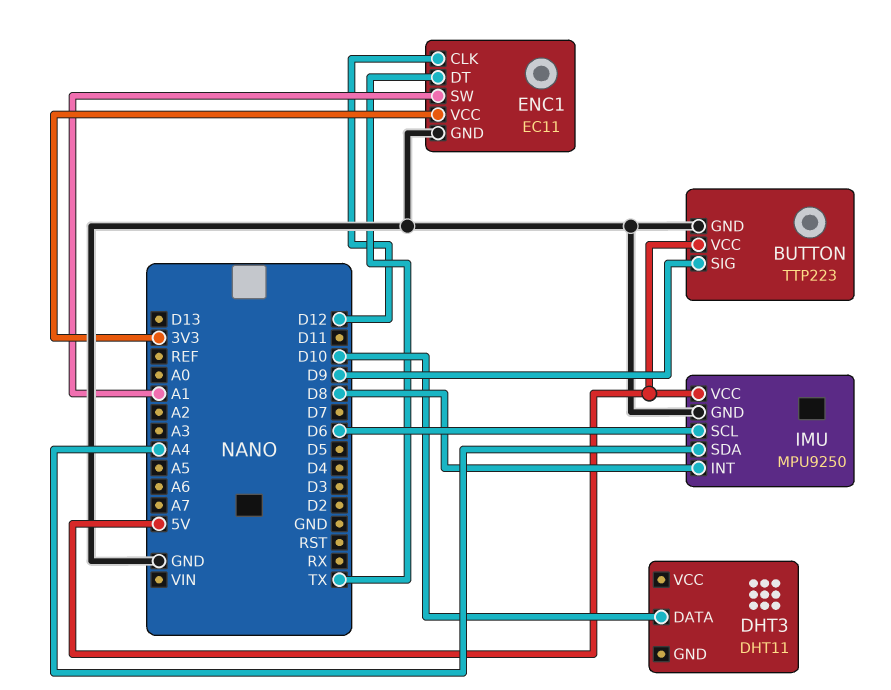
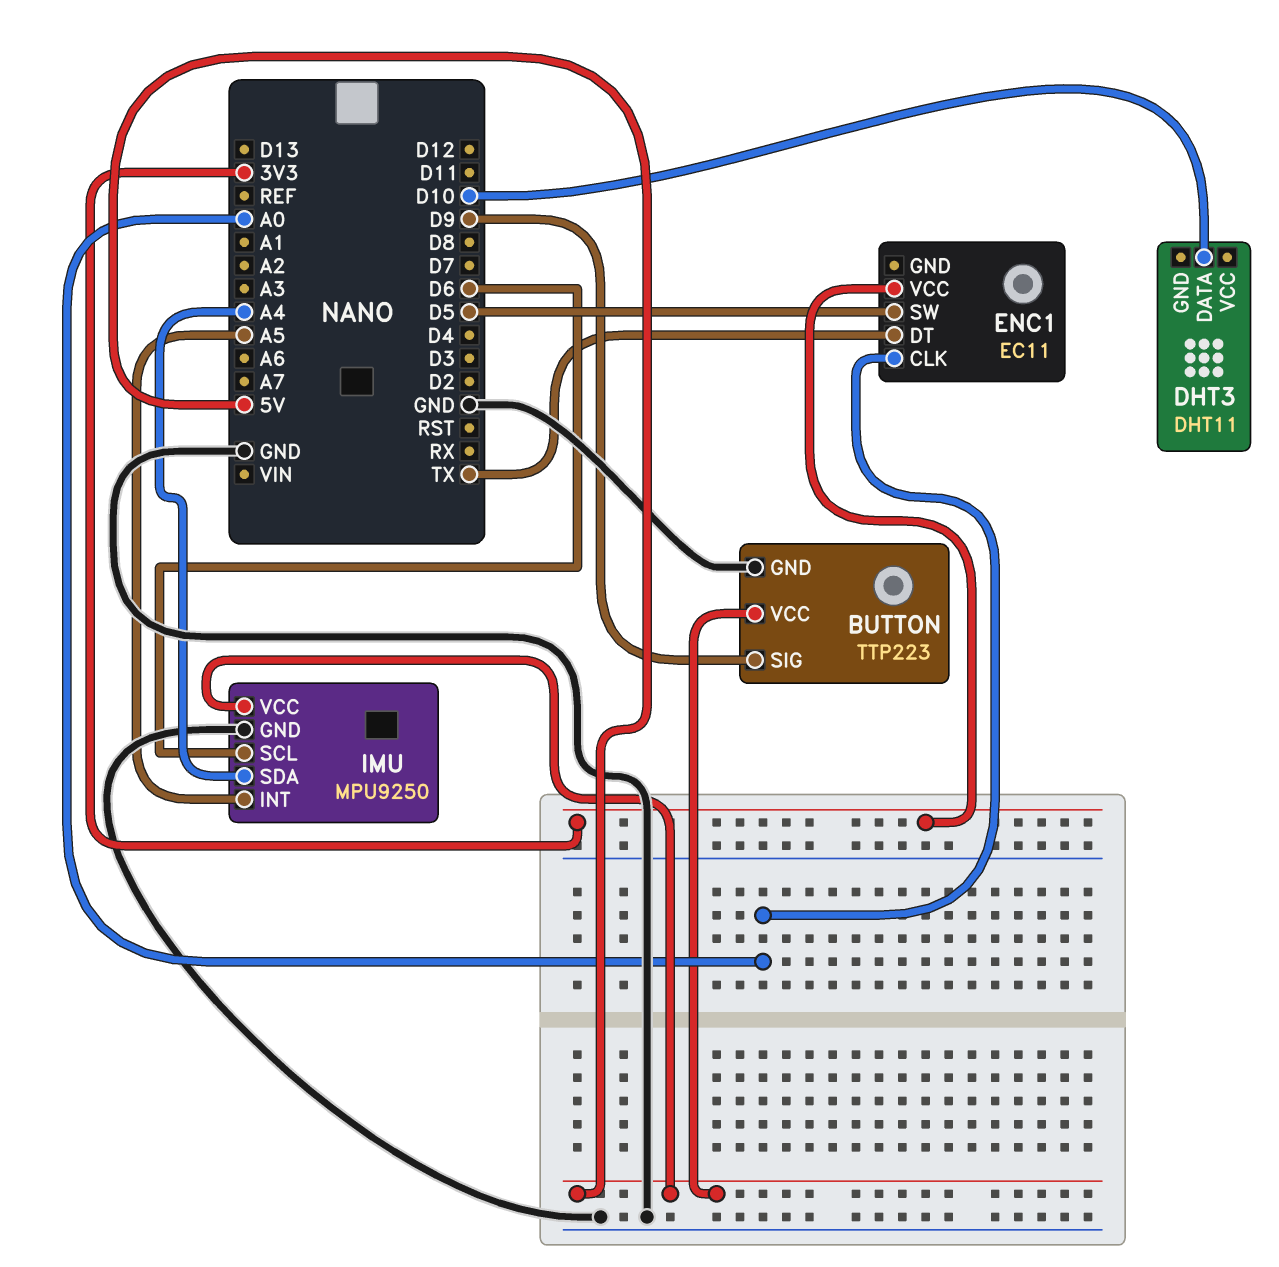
ENC1 pin CLK: D12 -> A0
ENC1 pin GND: GND -> none
ENC1 pin SW: A1 -> D5
IMU pin INT: D8 -> A5

